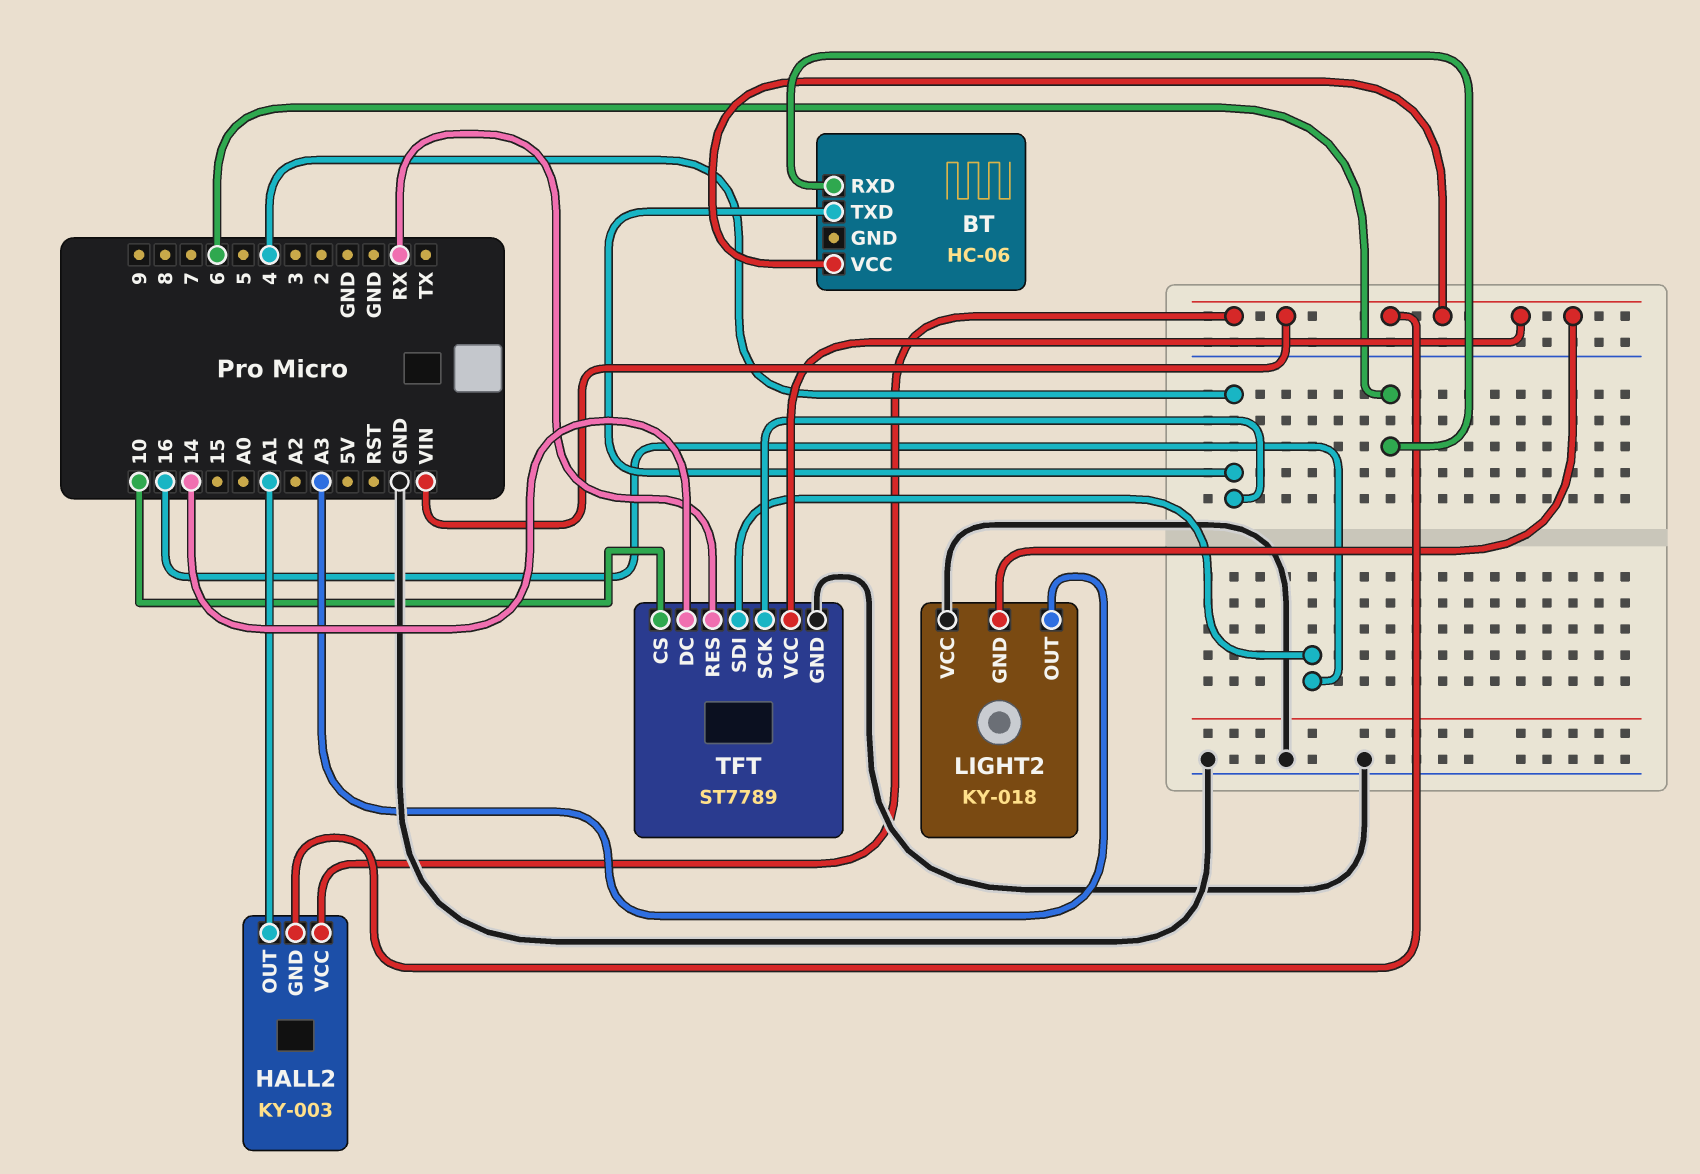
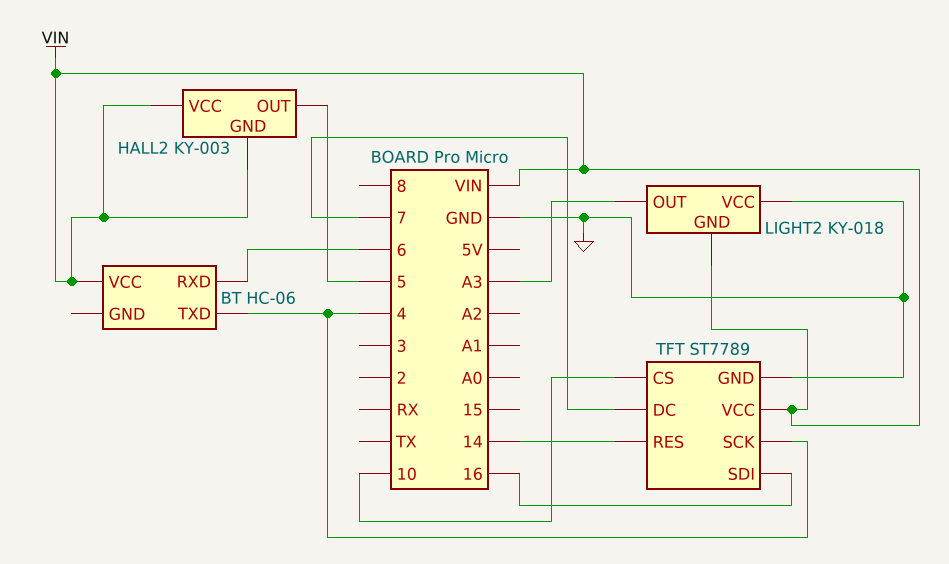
HALL2 pin OUT: A1 -> 5
TFT pin DC: 14 -> 7
TFT pin RES: RX -> 14

